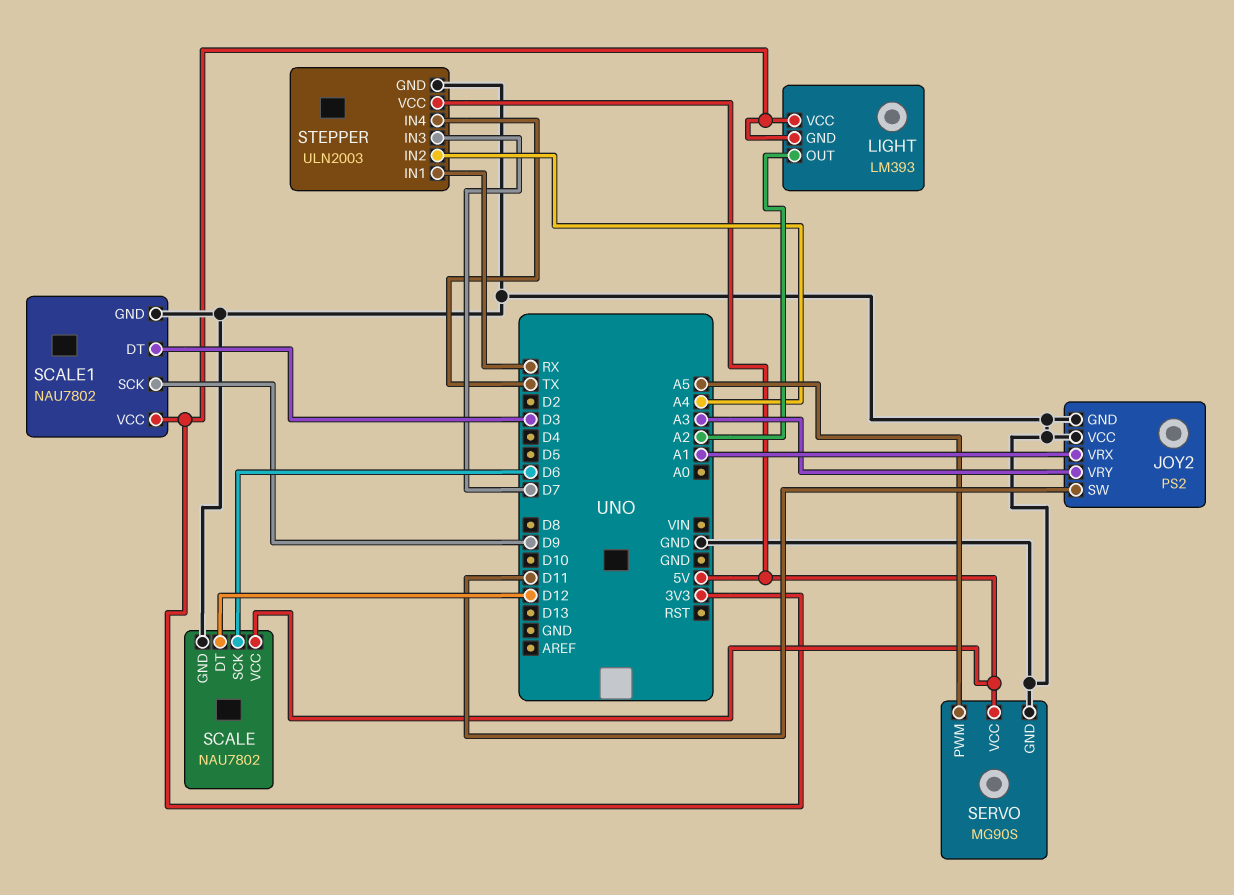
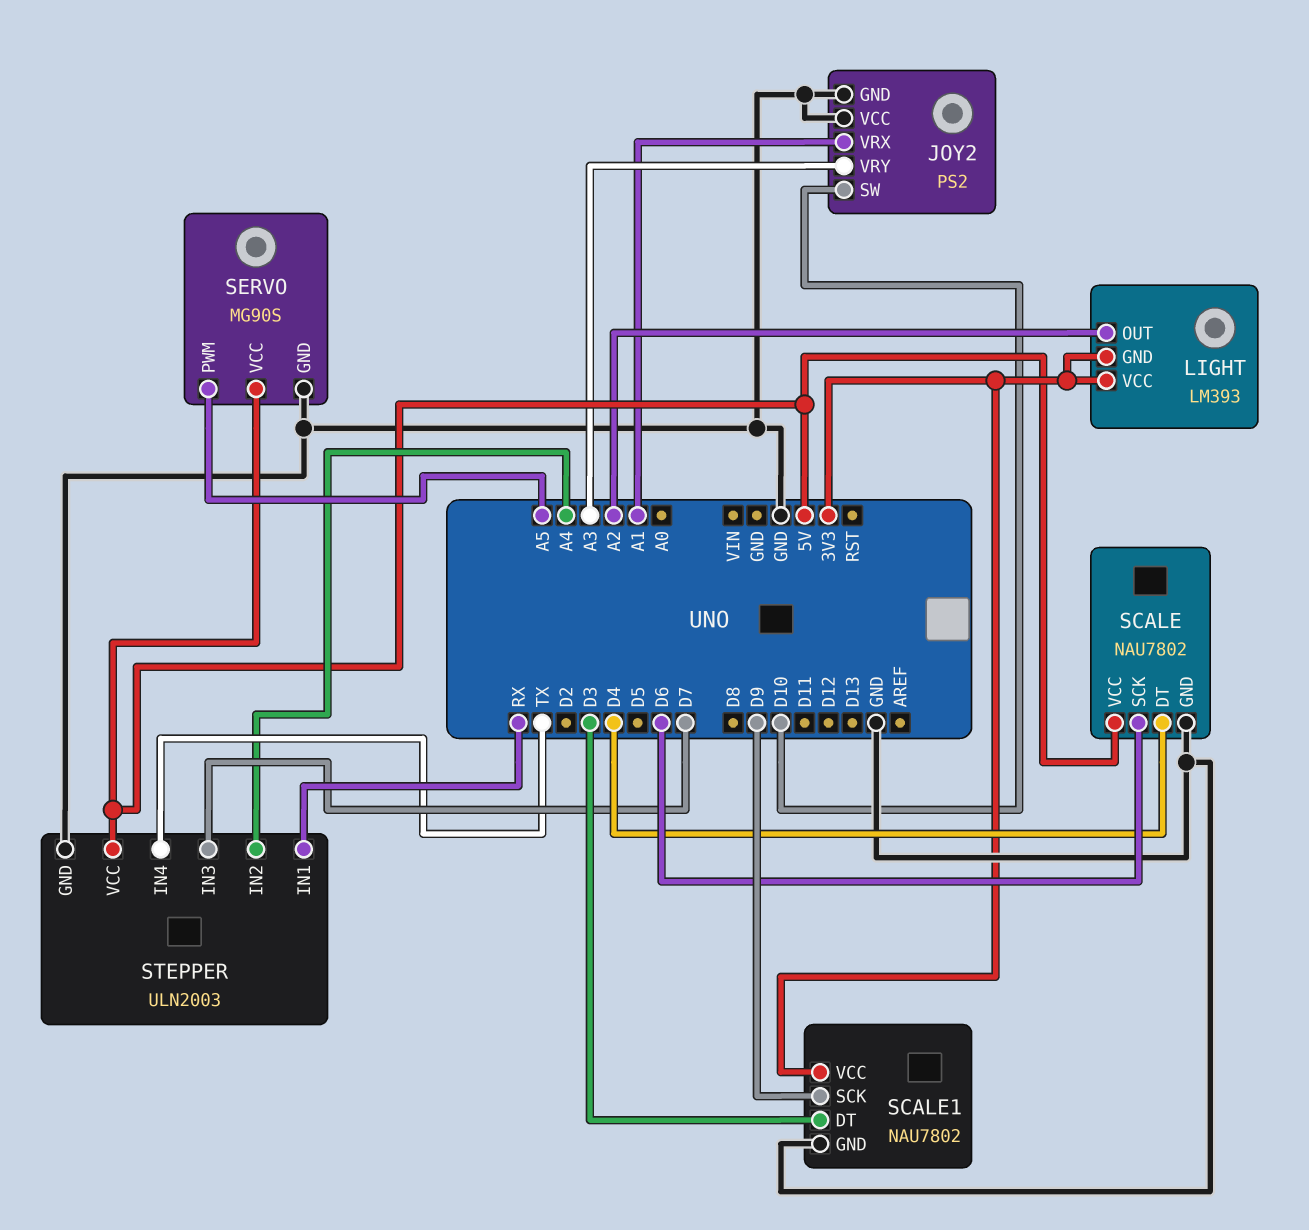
JOY2 pin SW: D11 -> D10
SCALE pin DT: D12 -> D4

